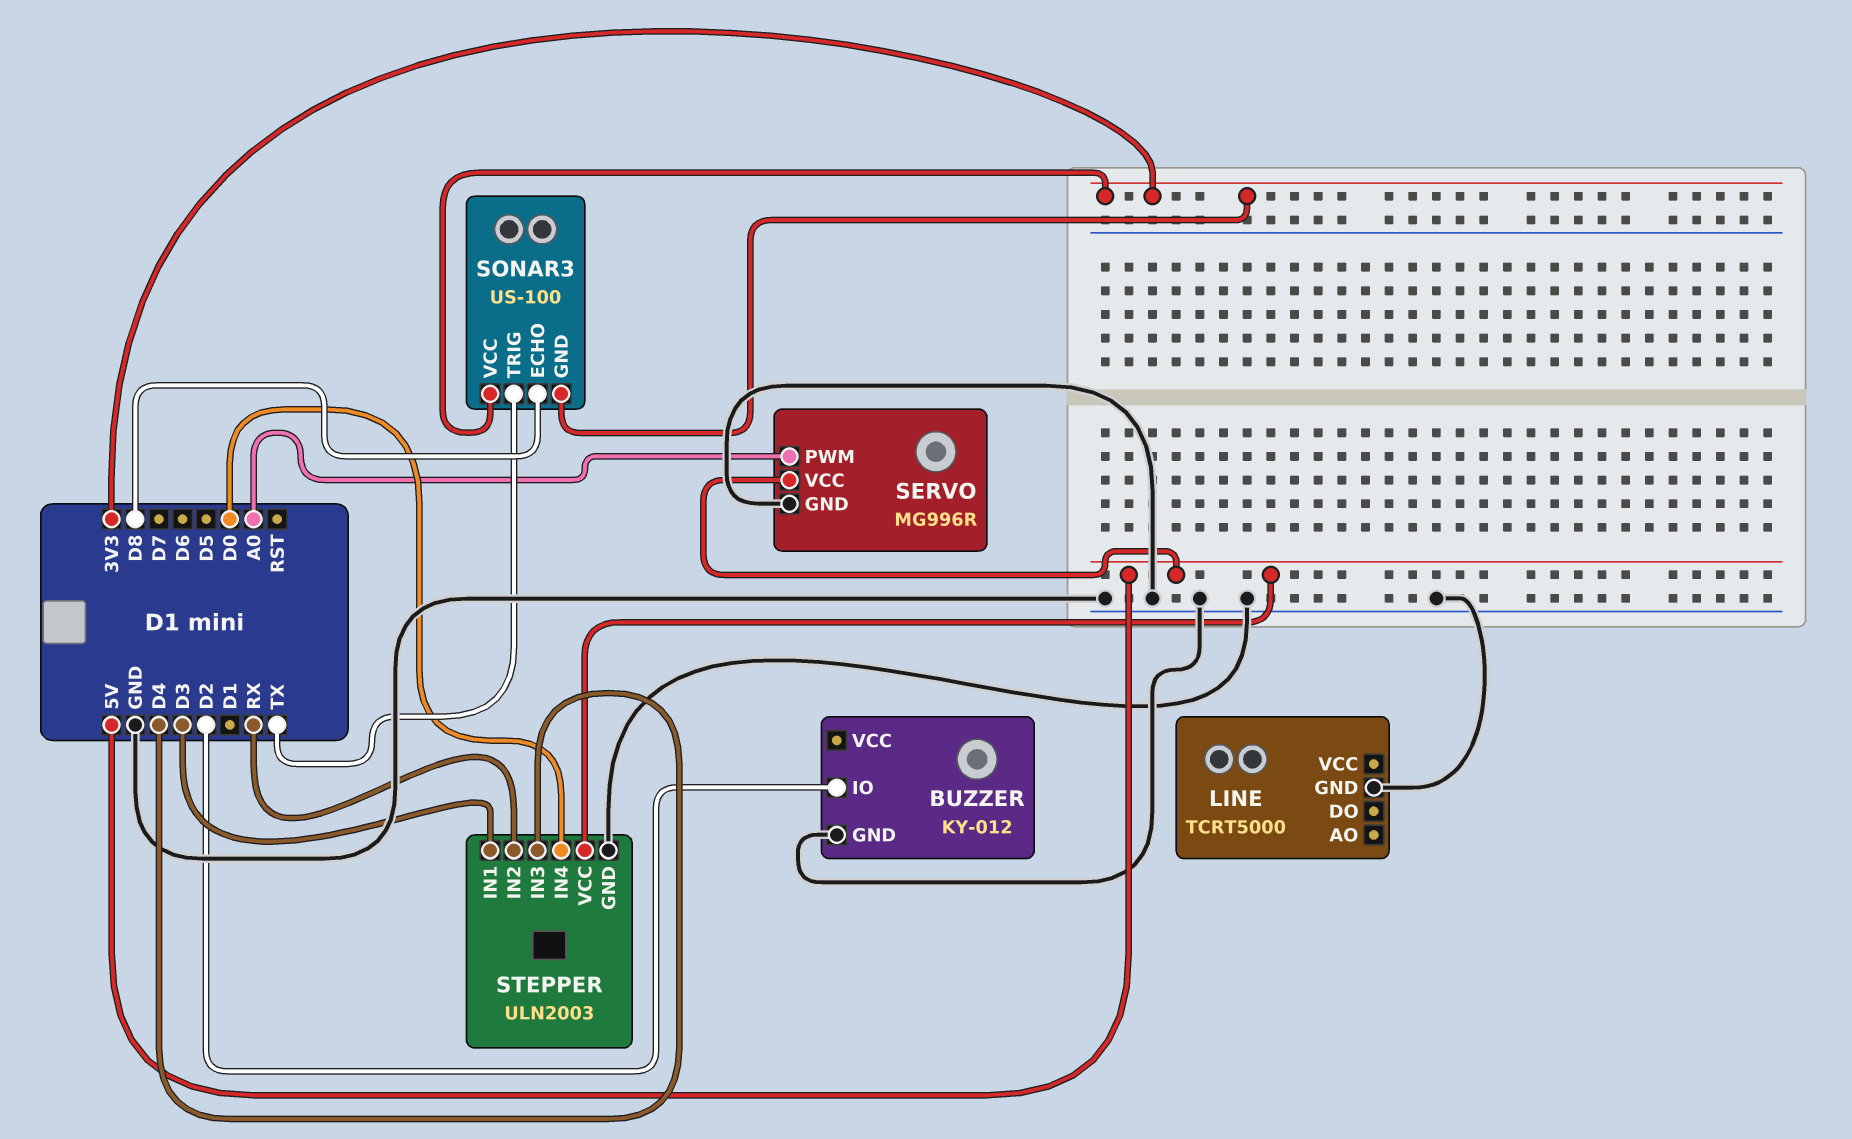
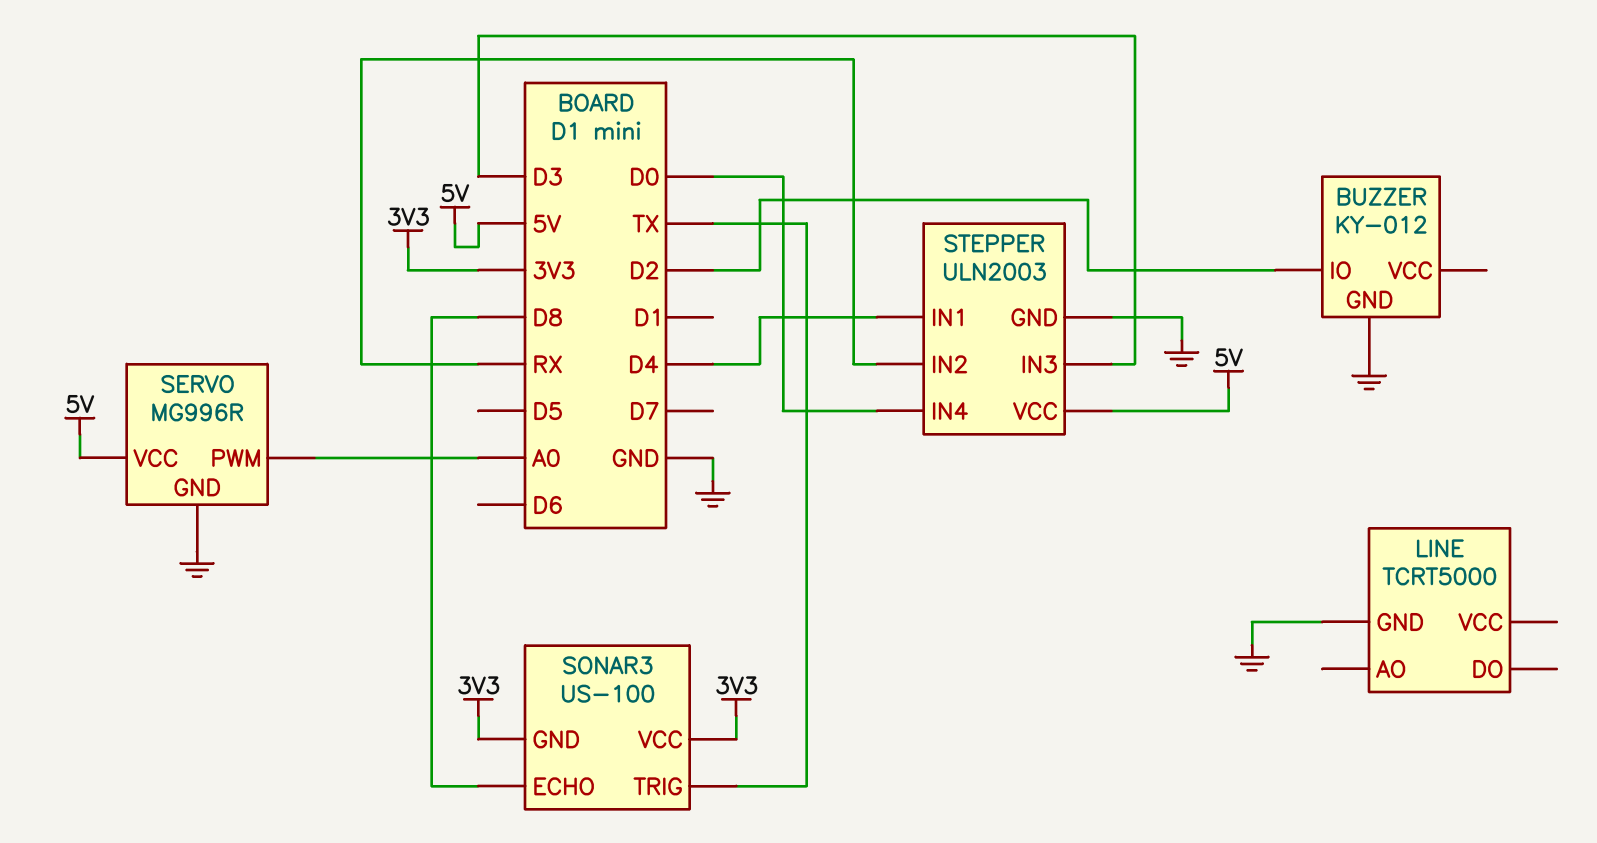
STEPPER pin IN1: D3 -> D4
STEPPER pin IN3: D4 -> D3

